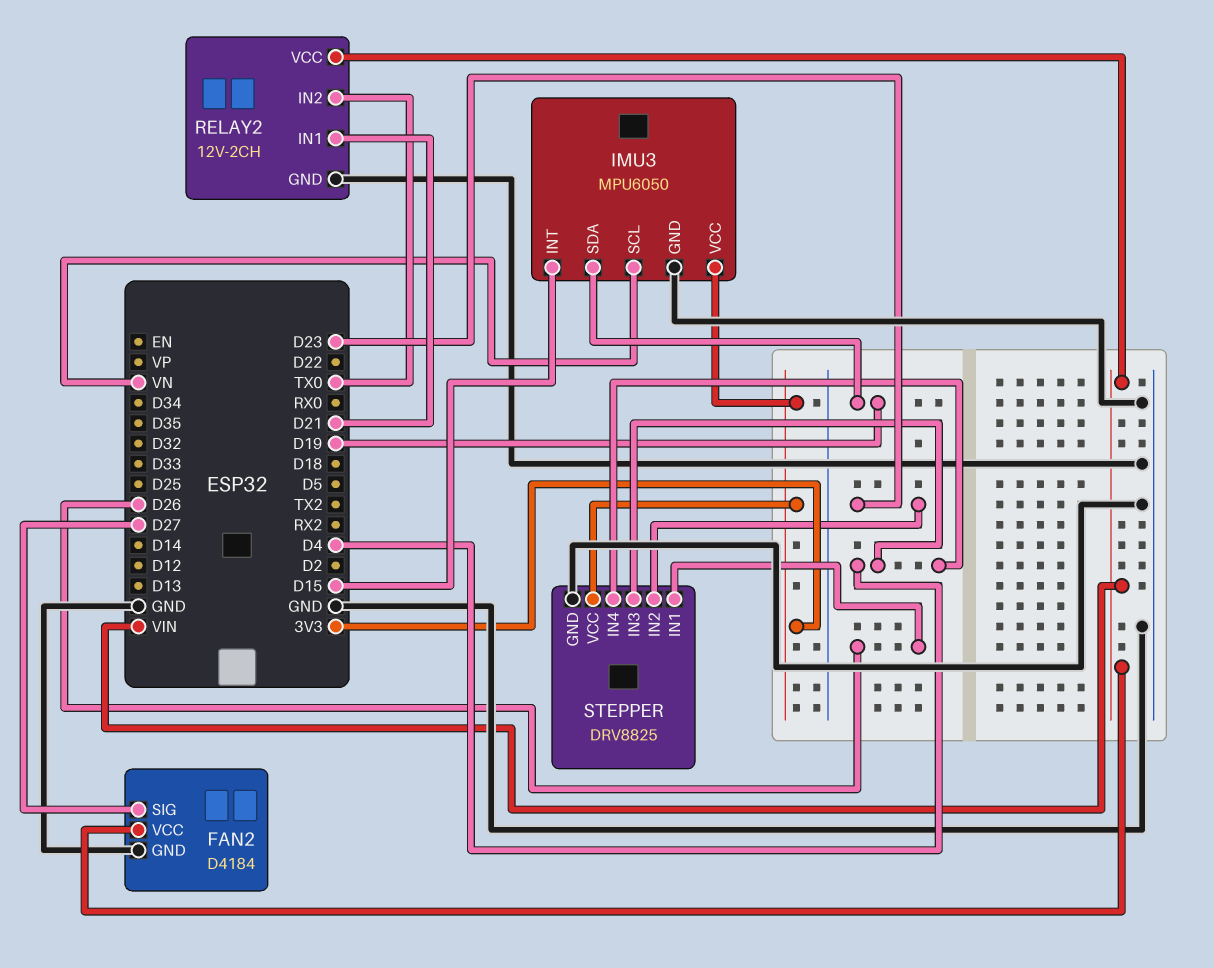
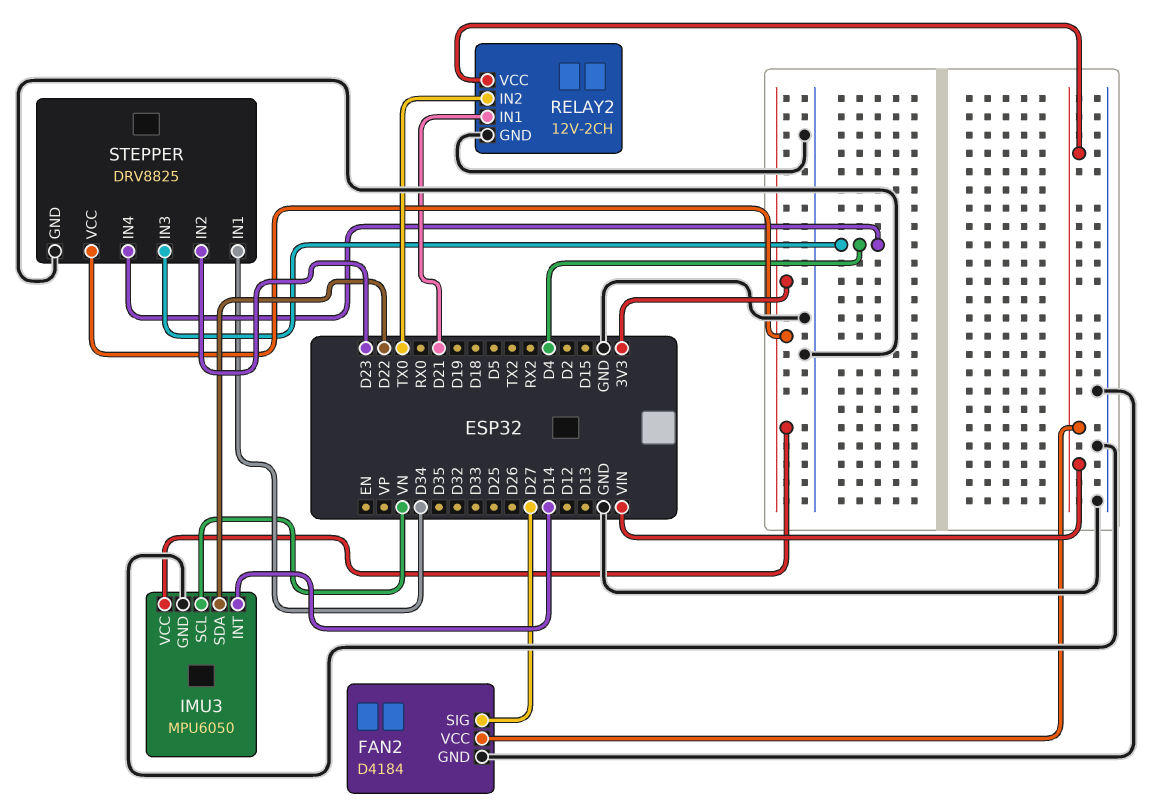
IMU3 pin INT: D15 -> D14
IMU3 pin SDA: D19 -> D22
STEPPER pin IN1: D26 -> D34

